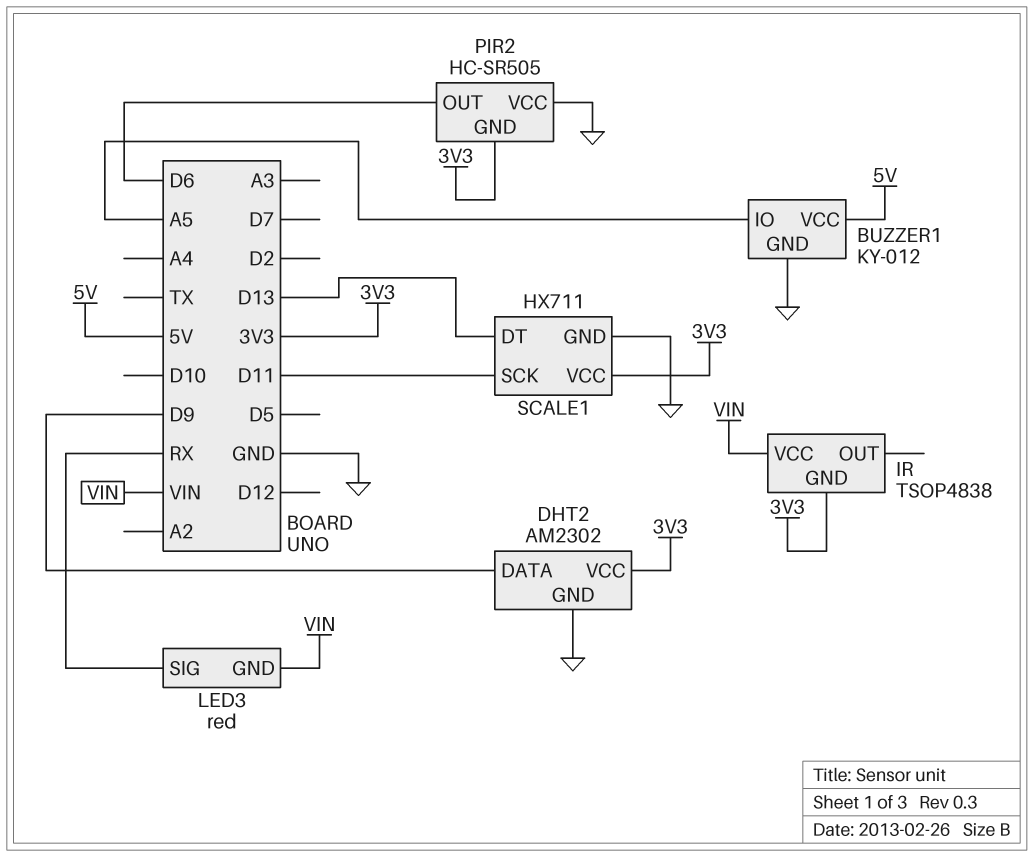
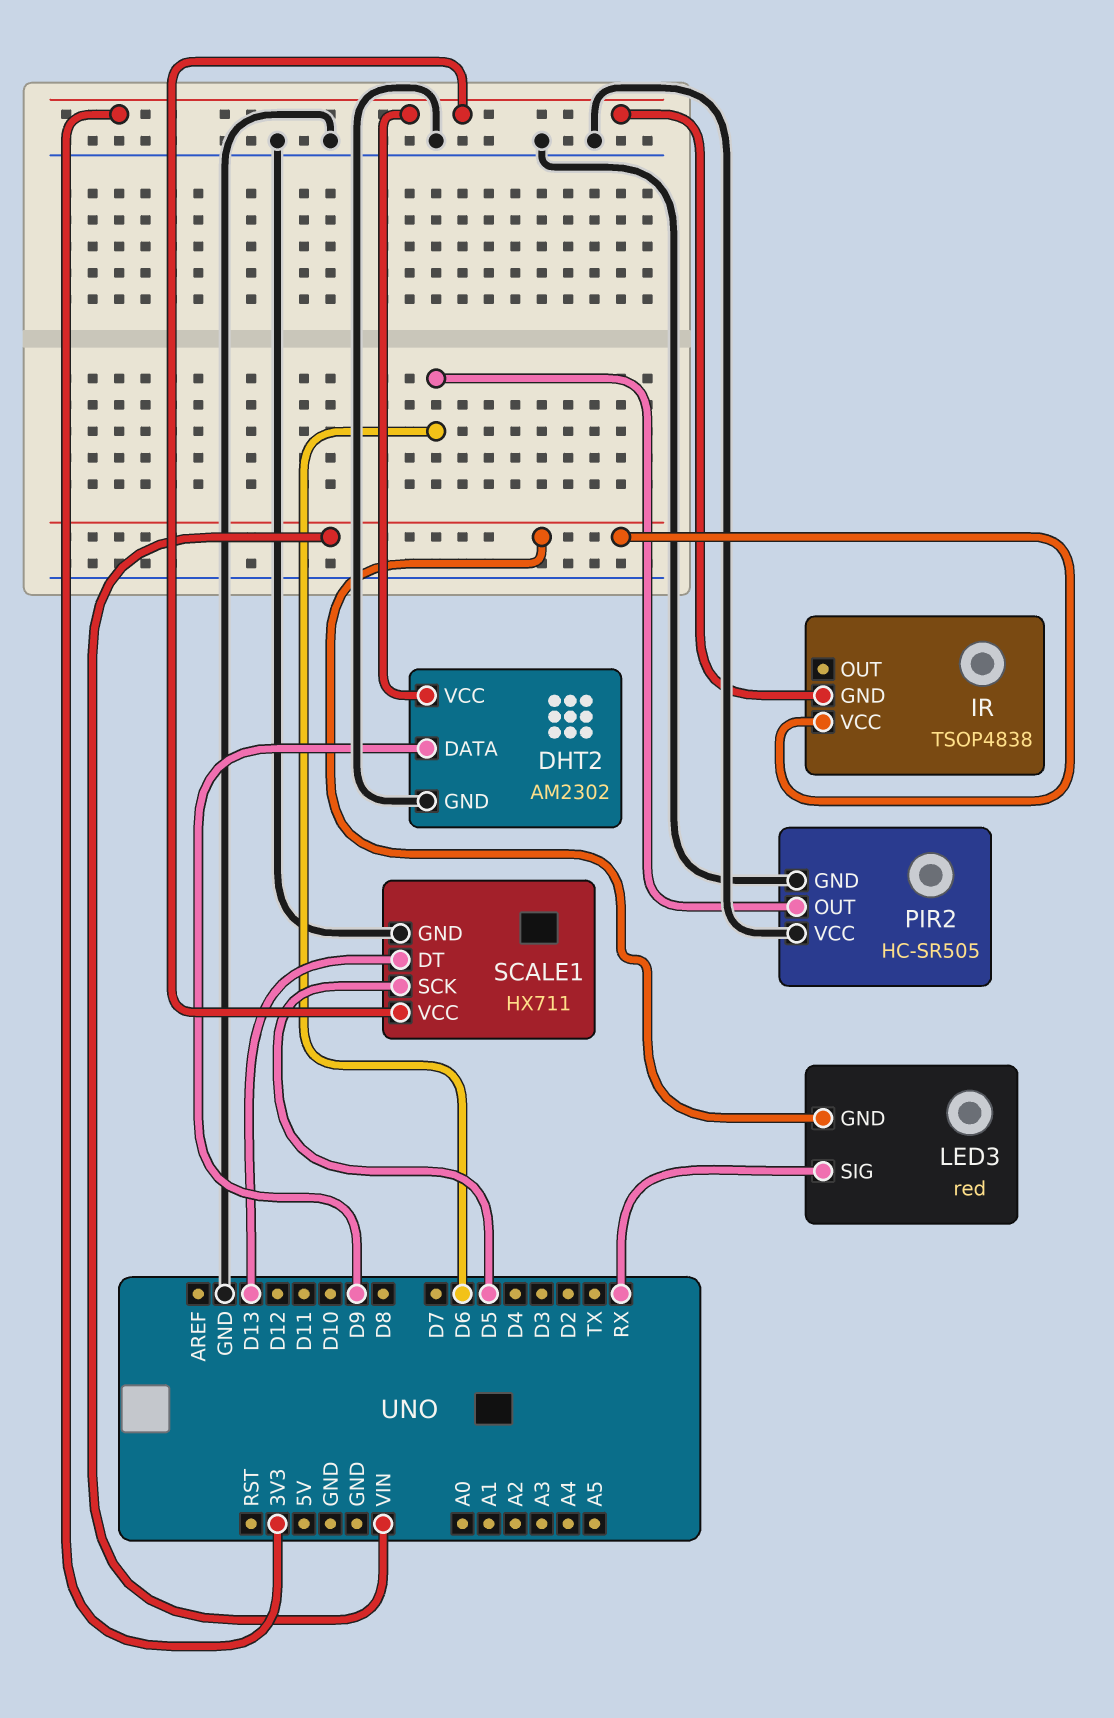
BUZZER1: KY-012 -> none
BUZZER1 pin GND: GND -> none
BUZZER1 pin IO: A5 -> none
BUZZER1 pin VCC: 5V -> none
PIR2 pin GND: 3V3 -> GND
SCALE1 pin SCK: D11 -> D5

